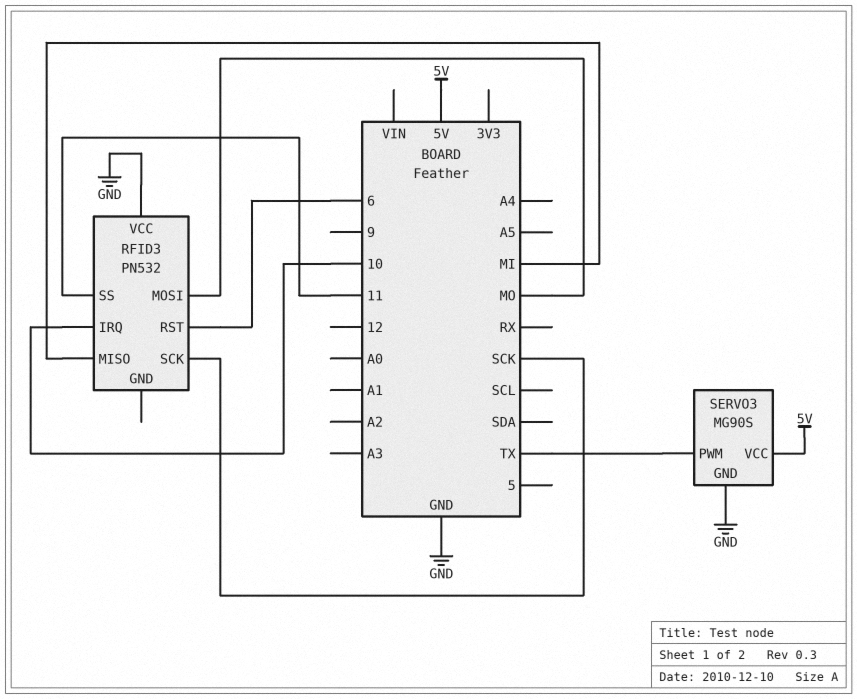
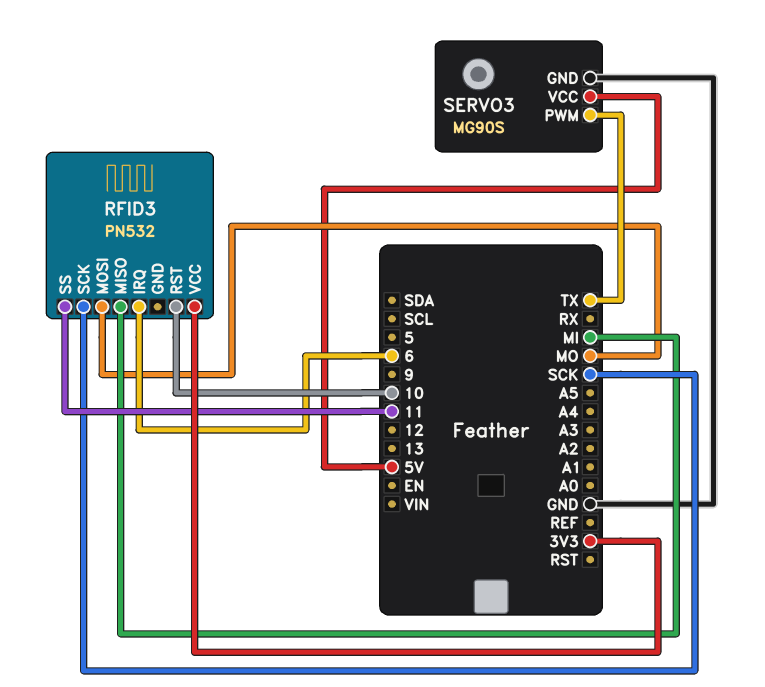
RFID3 pin IRQ: 10 -> 6
RFID3 pin RST: 6 -> 10
RFID3 pin VCC: GND -> 3V3

